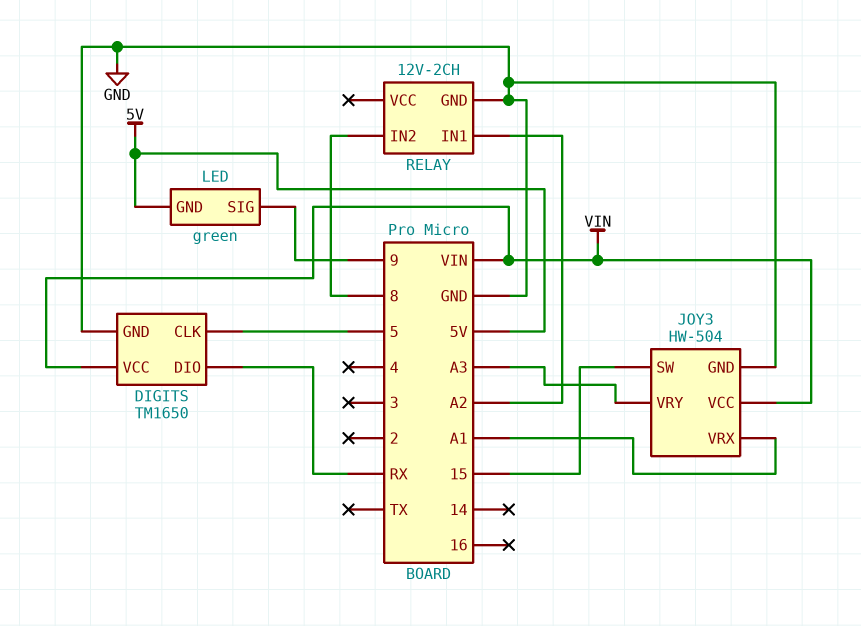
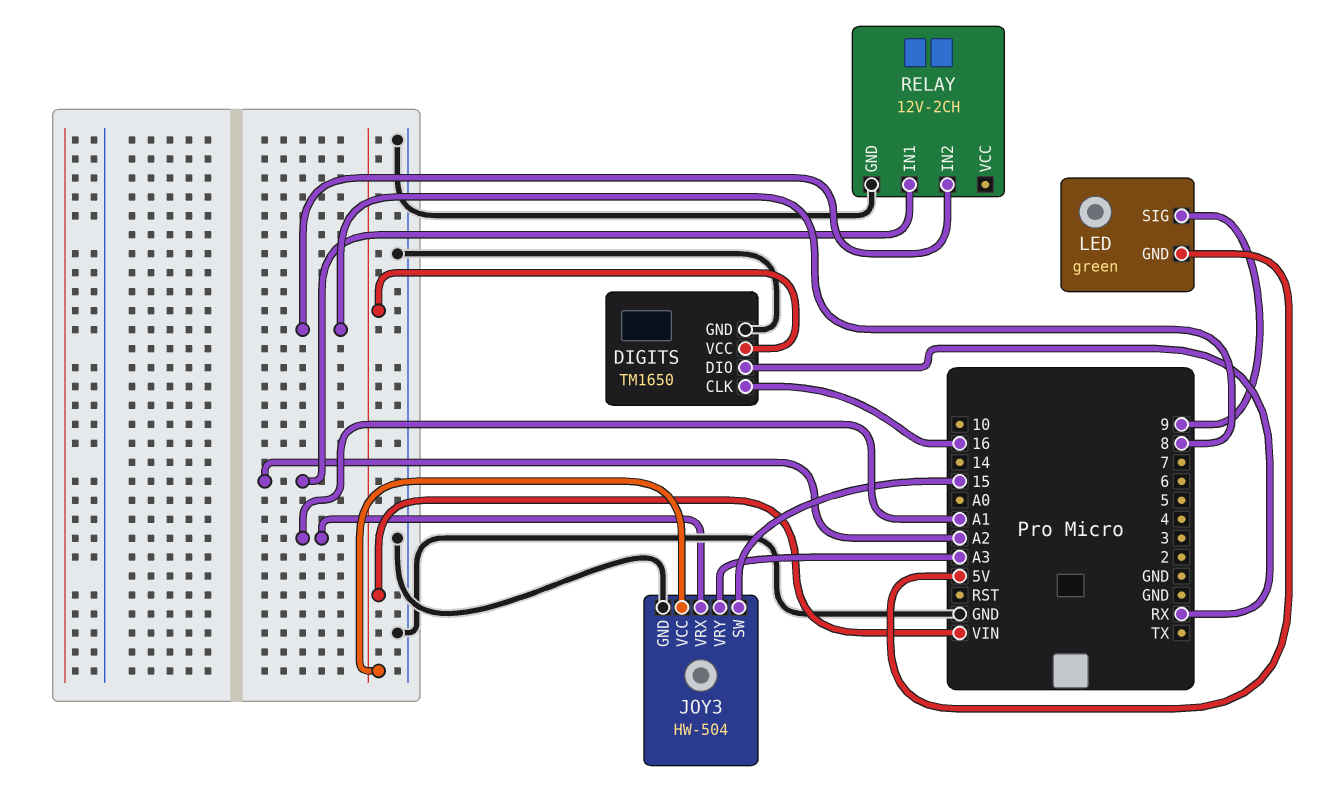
DIGITS pin CLK: 5 -> 16

